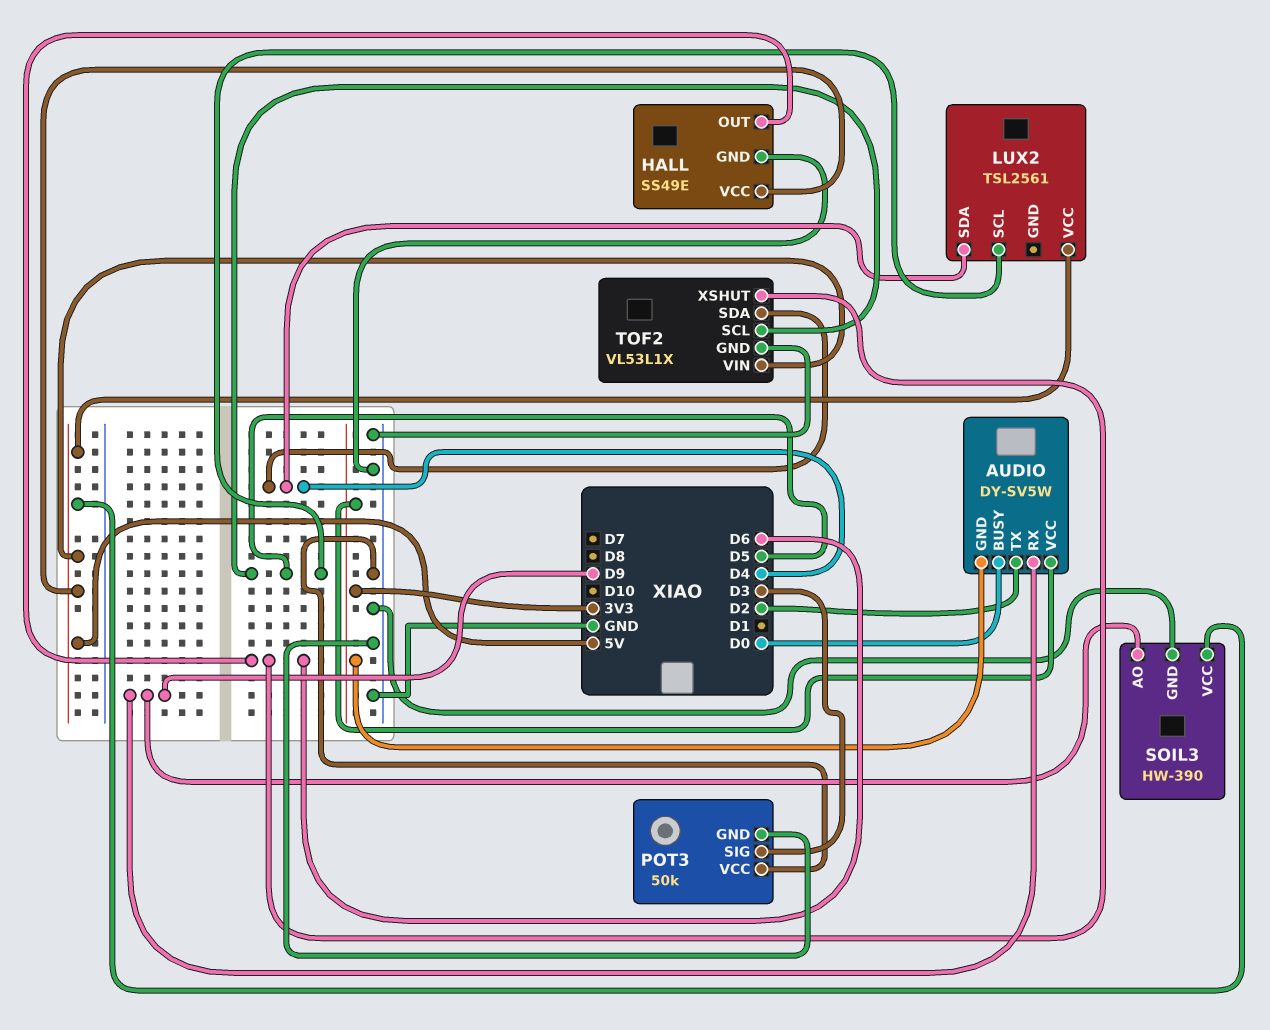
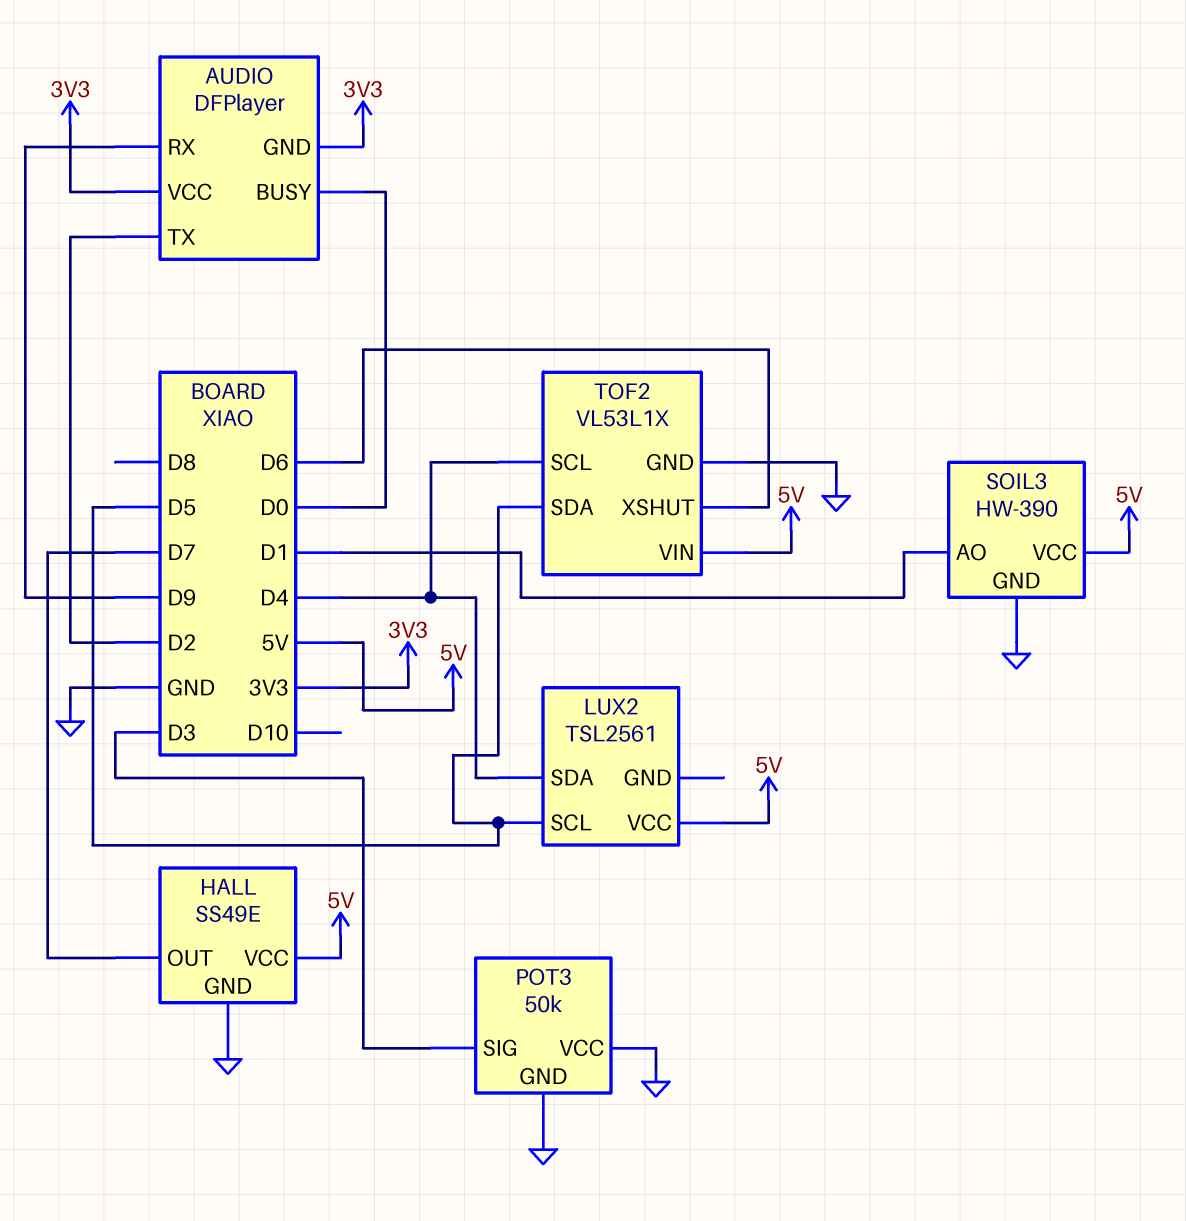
AUDIO: DY-SV5W -> DFPlayer
HALL pin OUT: D6 -> D7
SOIL3 pin AO: D9 -> D1
TOF2 pin SCL: D5 -> D4
TOF2 pin SDA: D4 -> D5

